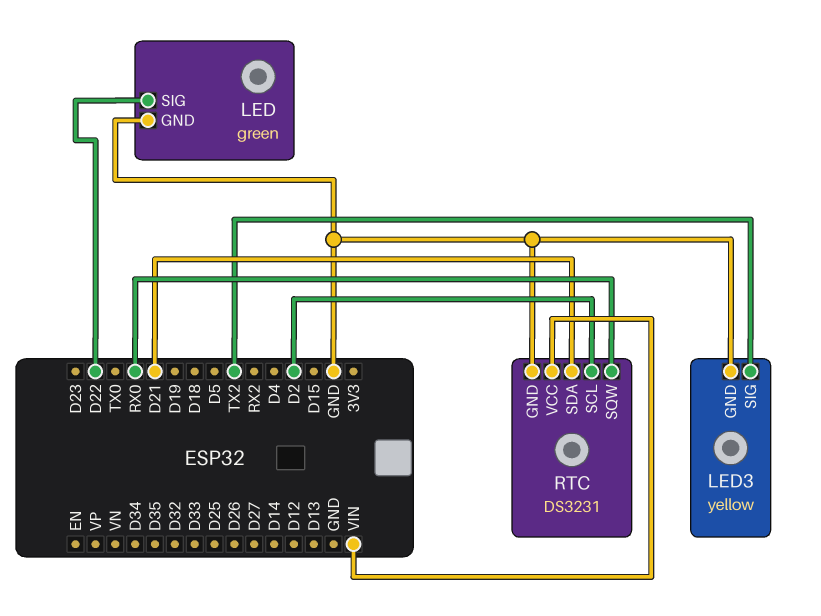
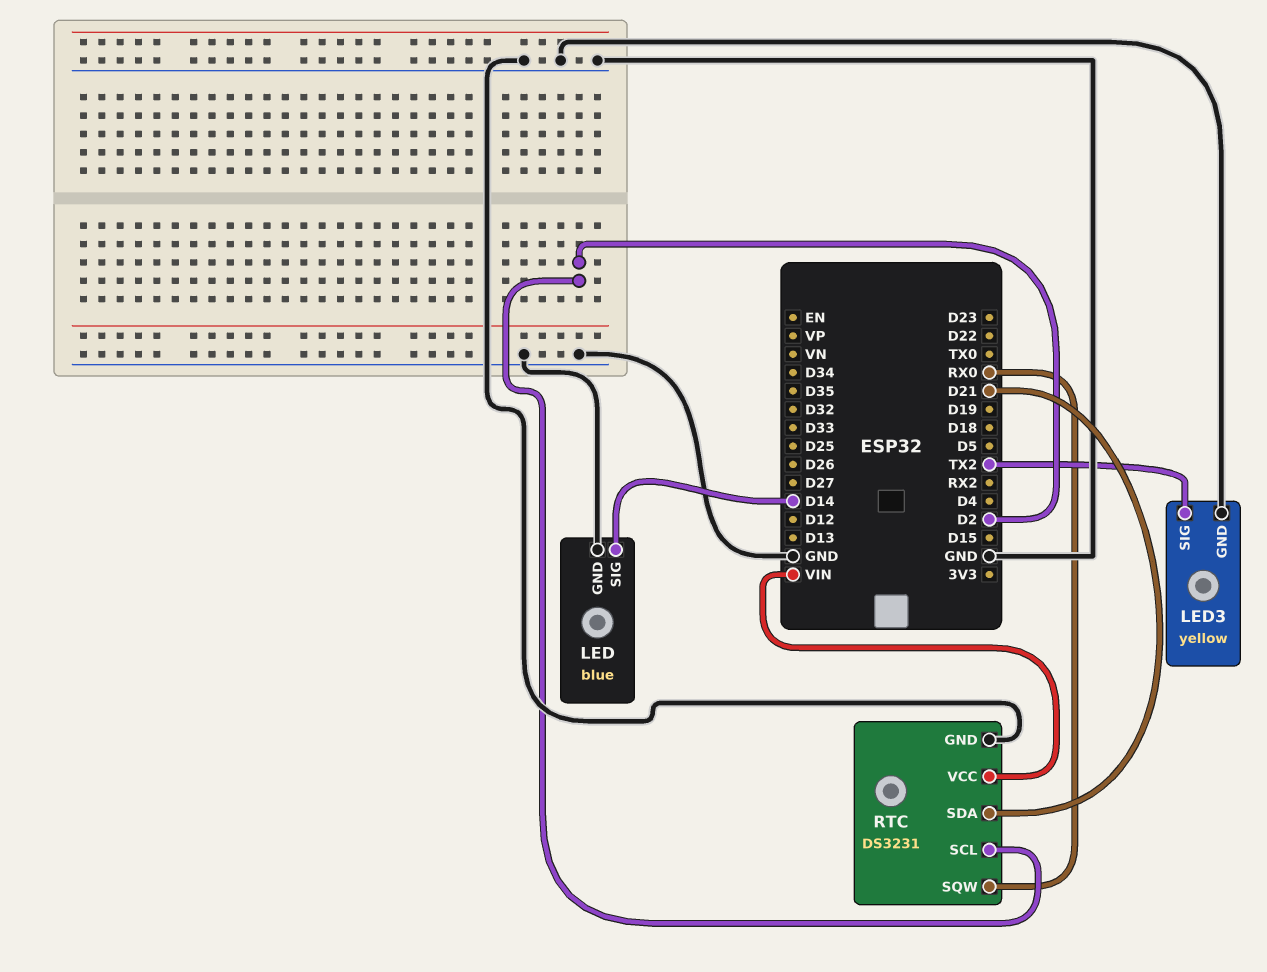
LED: green -> blue
LED pin SIG: D22 -> D14

